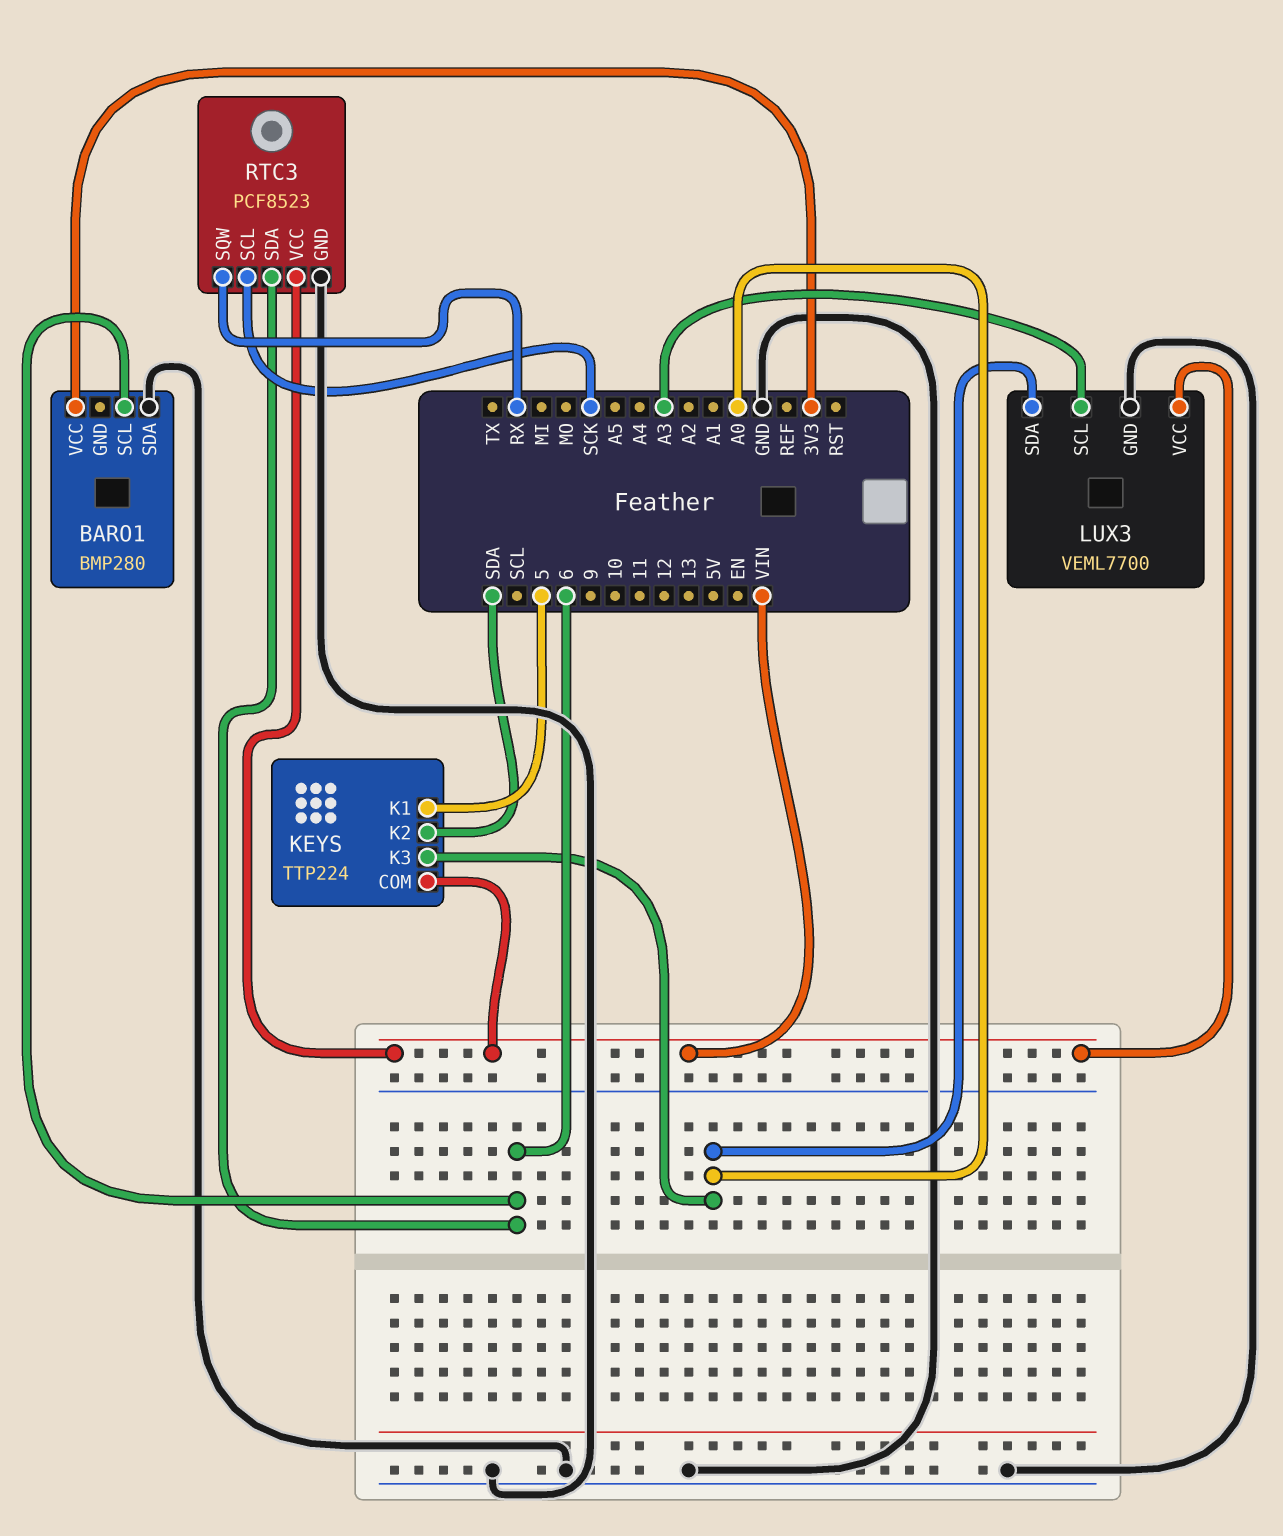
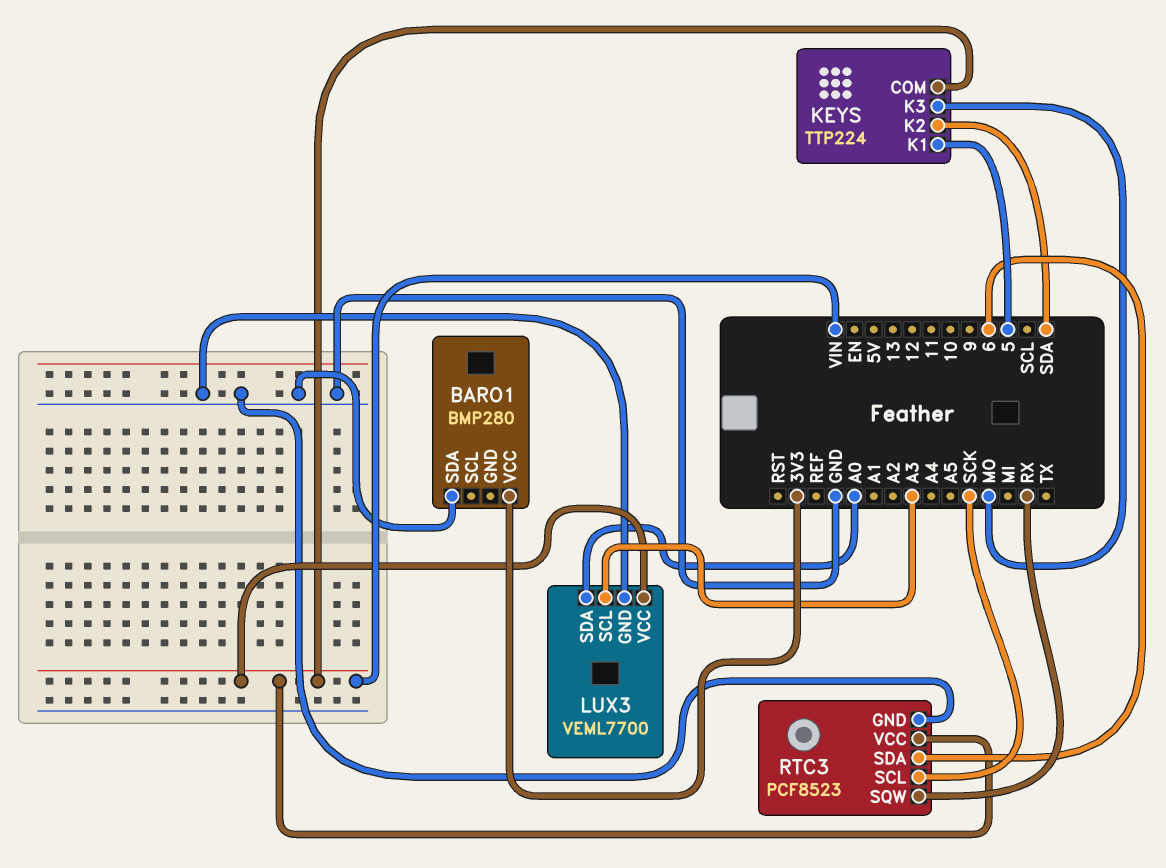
BARO1 pin SCL: 6 -> none
KEYS pin K3: A0 -> MO

